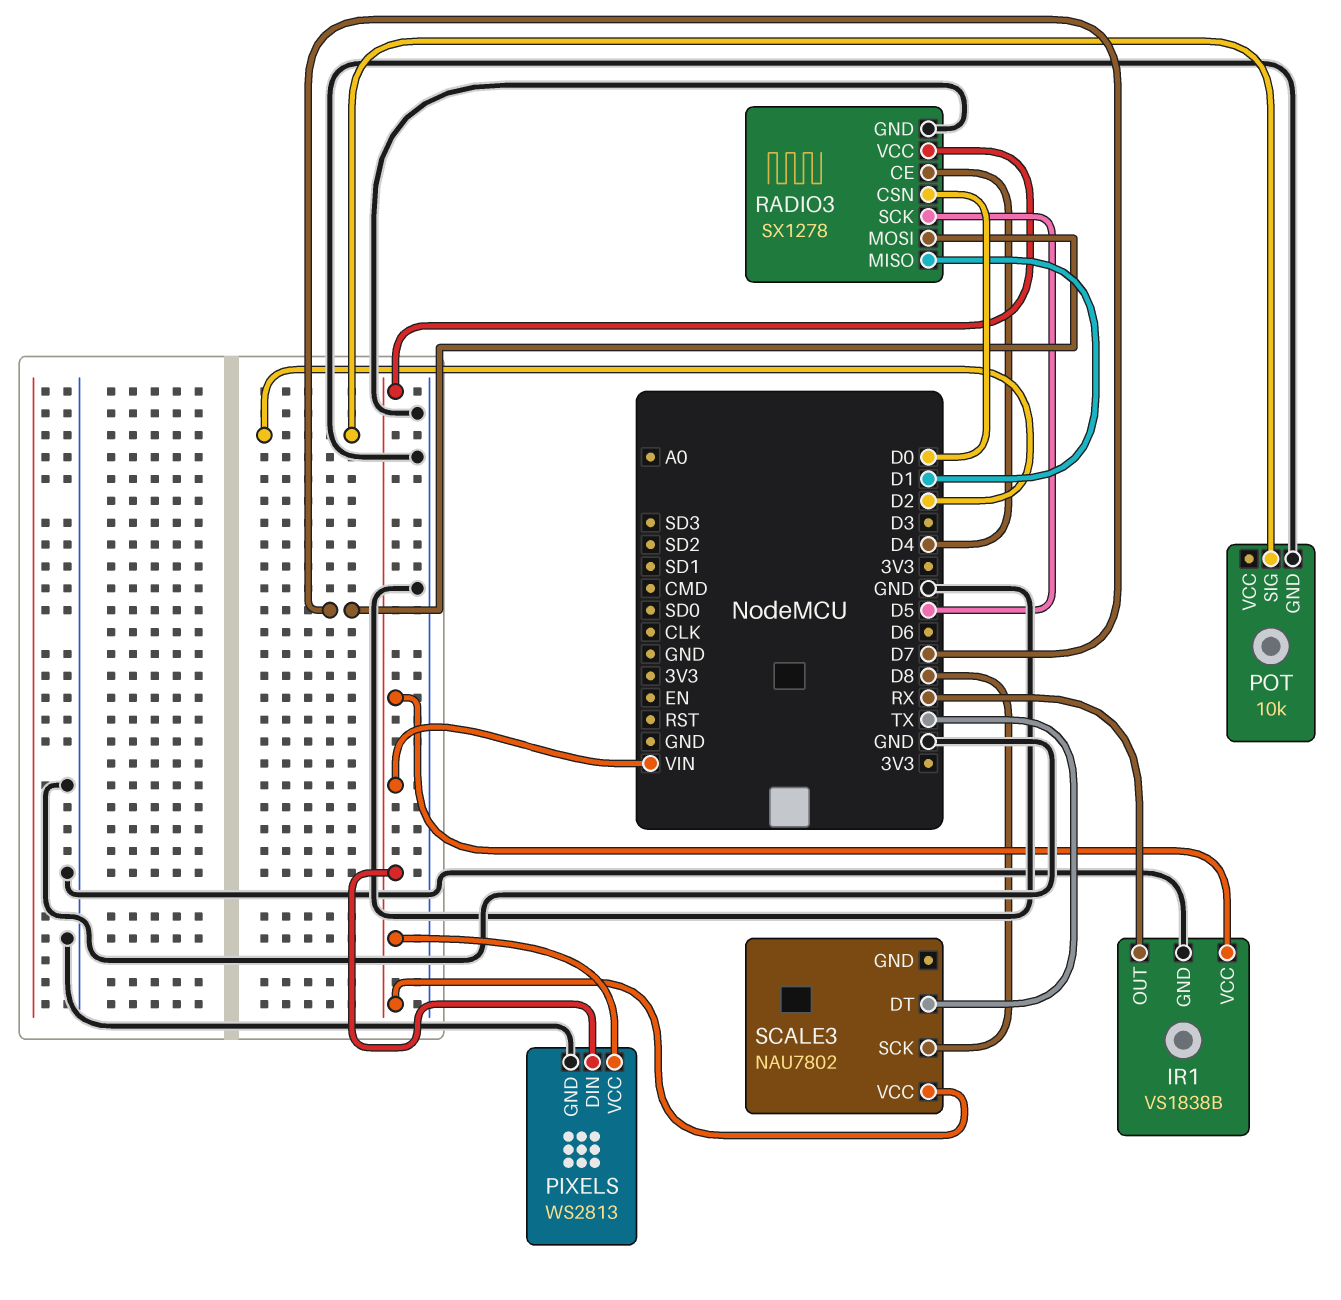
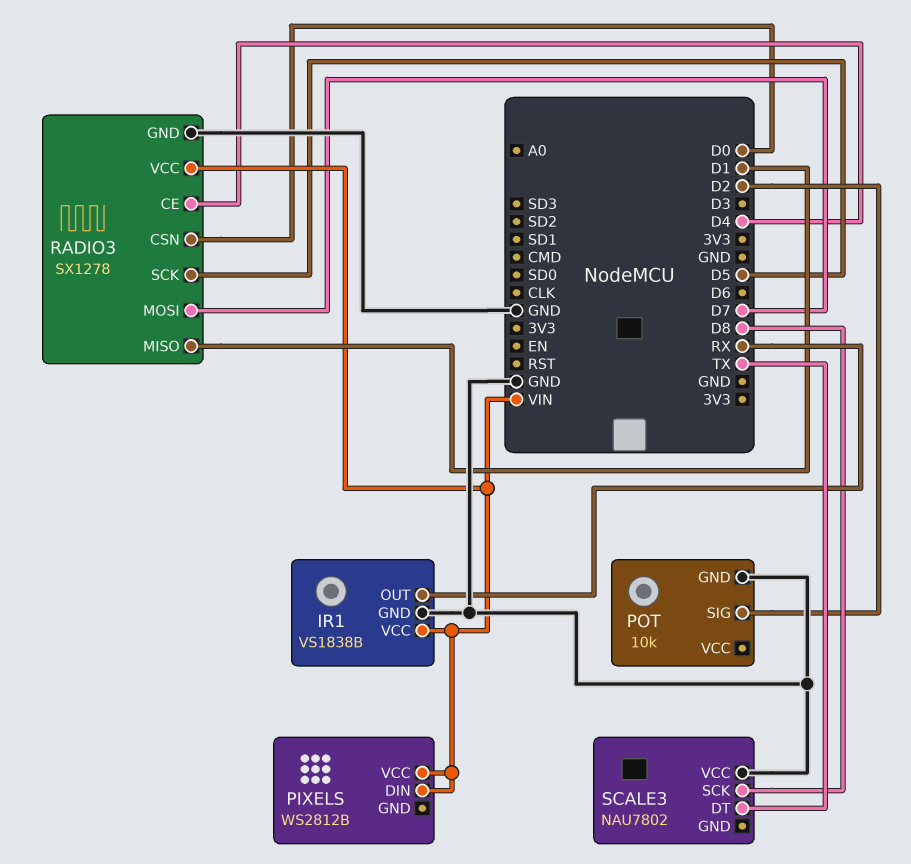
PIXELS: WS2813 -> WS2812B
PIXELS pin GND: GND -> none
SCALE3 pin VCC: VIN -> GND

